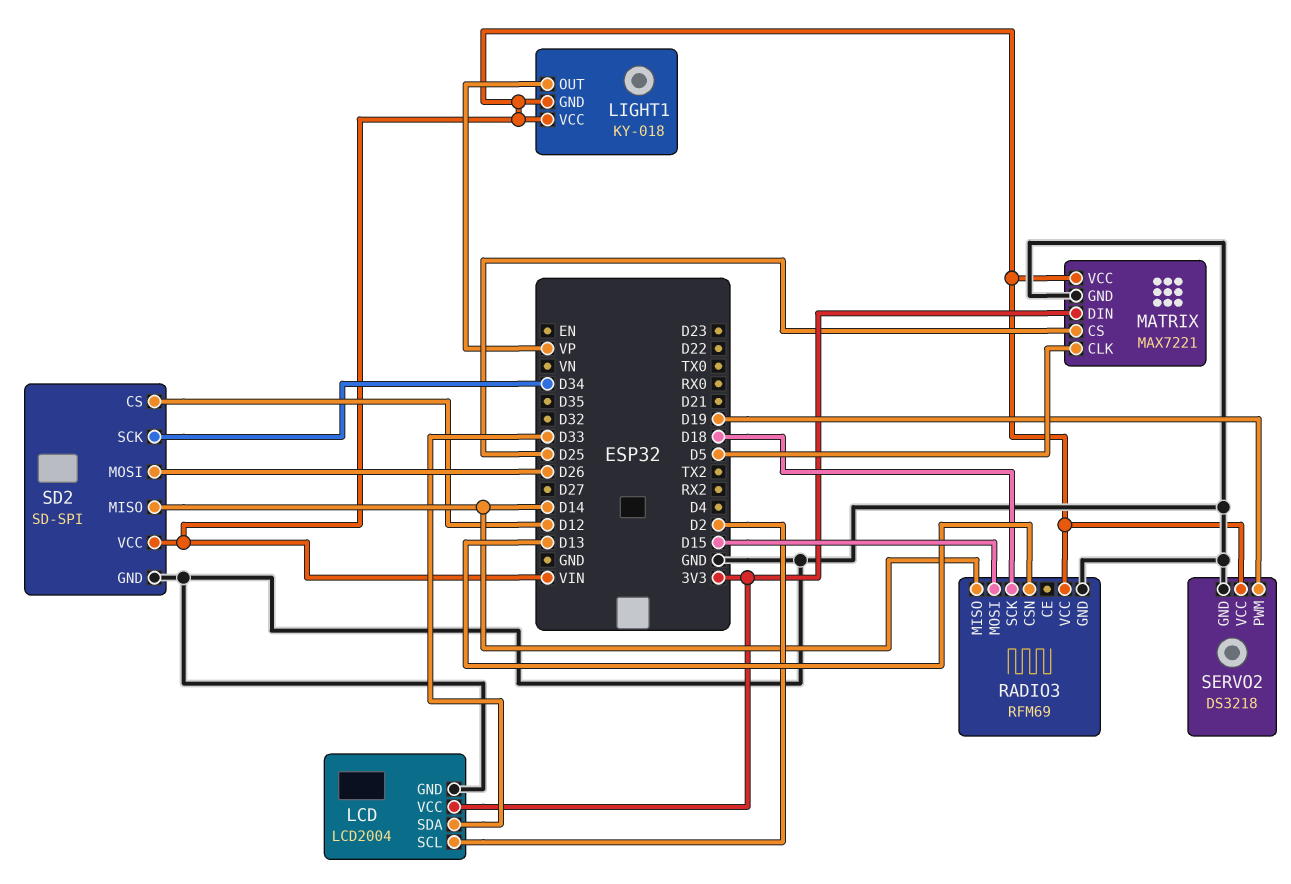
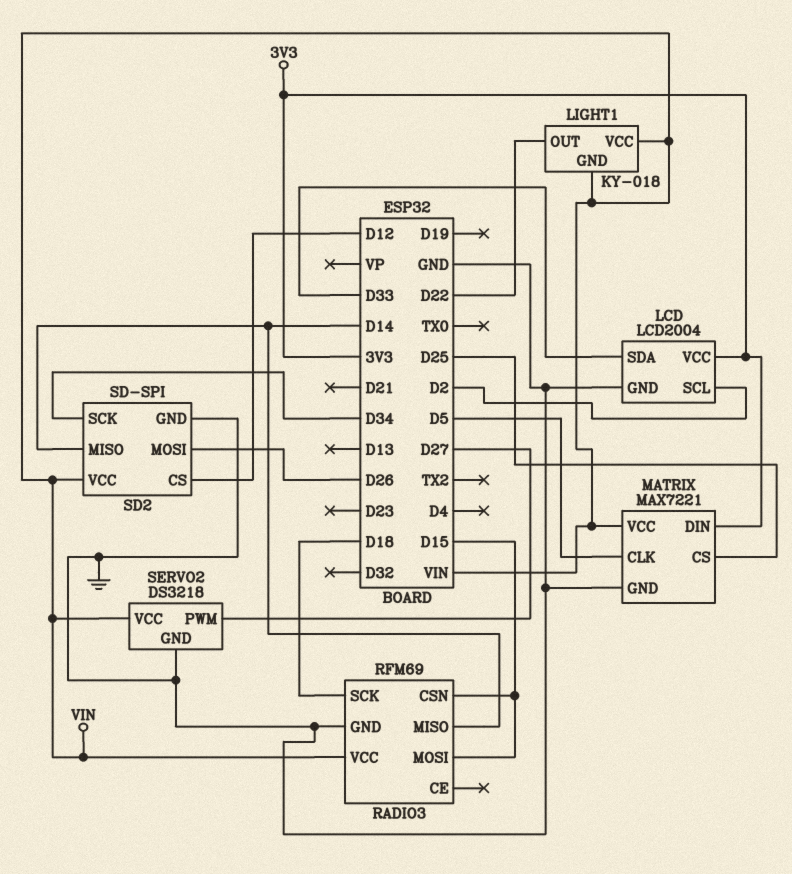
LIGHT1 pin OUT: VP -> D22
RADIO3 pin CSN: D13 -> D15
SERVO2 pin PWM: D19 -> D27

